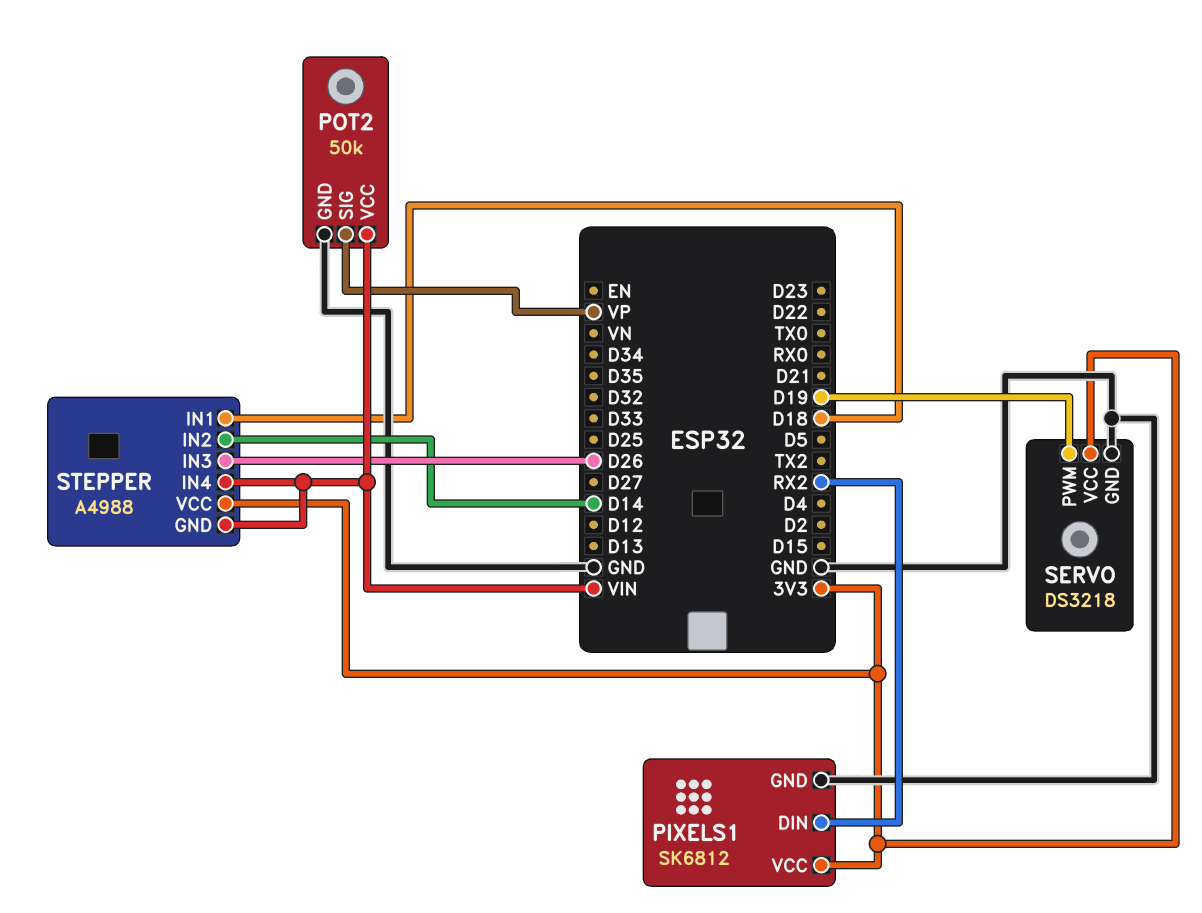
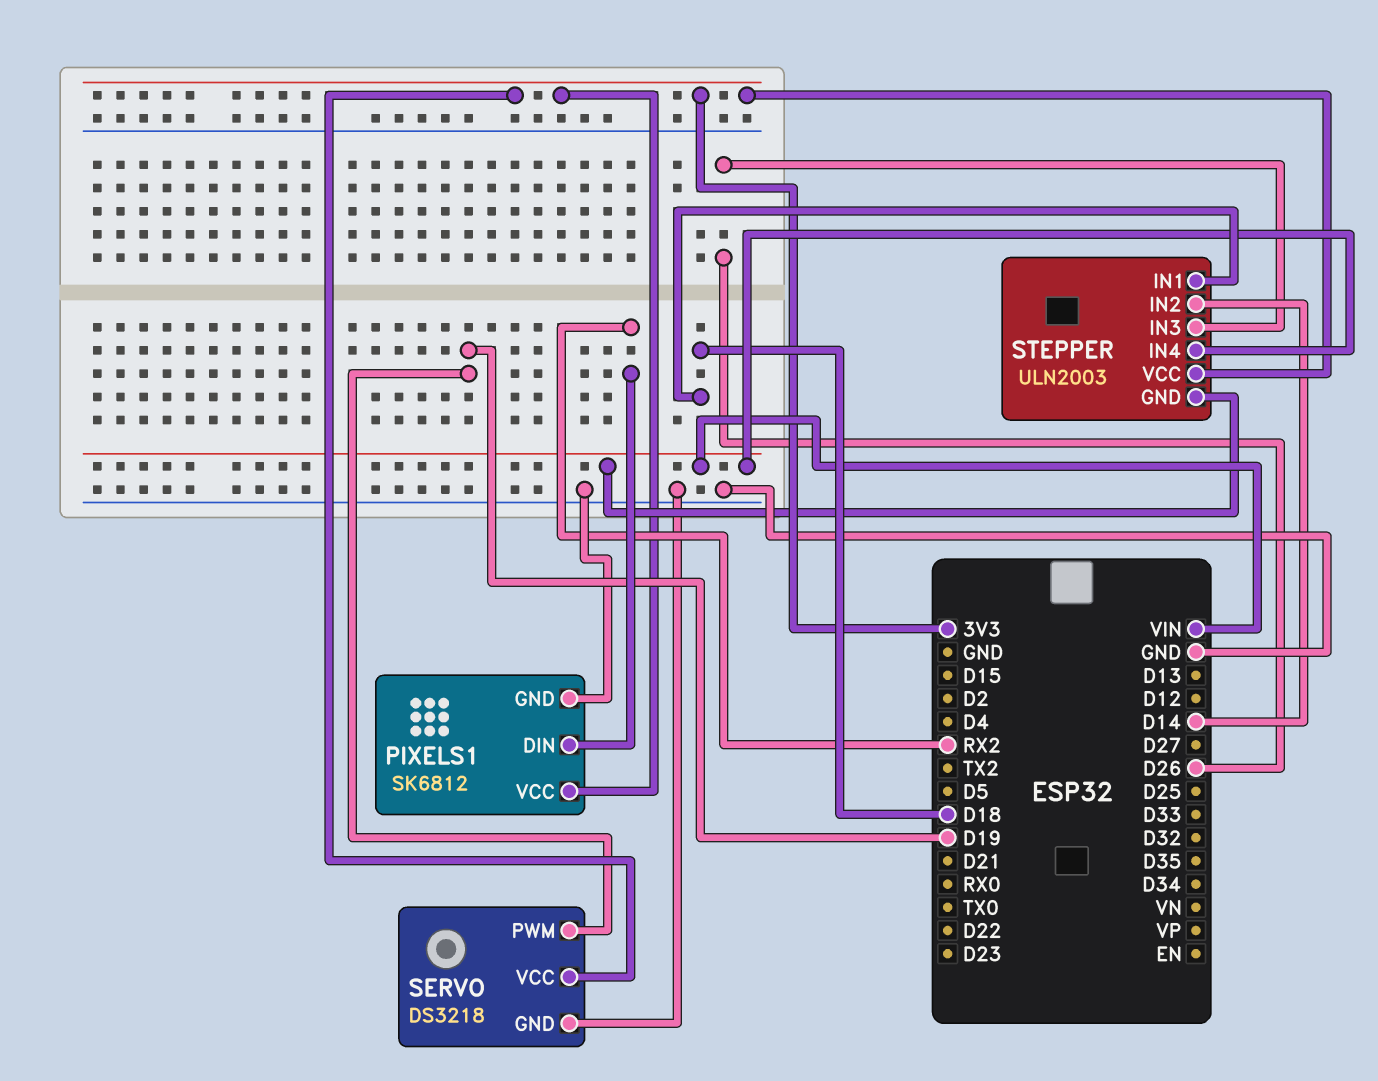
POT2: 50k -> none
POT2 pin GND: GND -> none
POT2 pin SIG: VP -> none
POT2 pin VCC: VIN -> none
STEPPER: A4988 -> ULN2003

